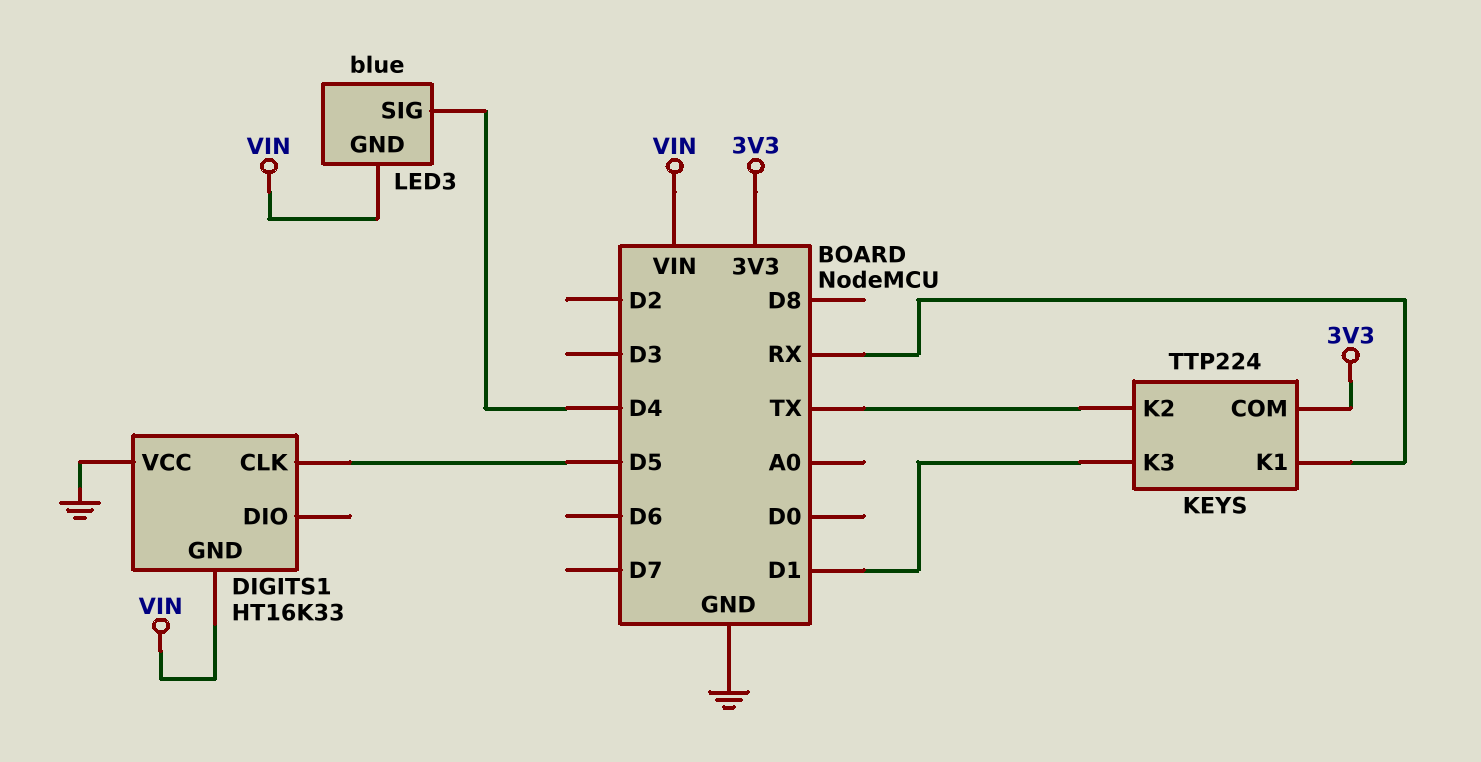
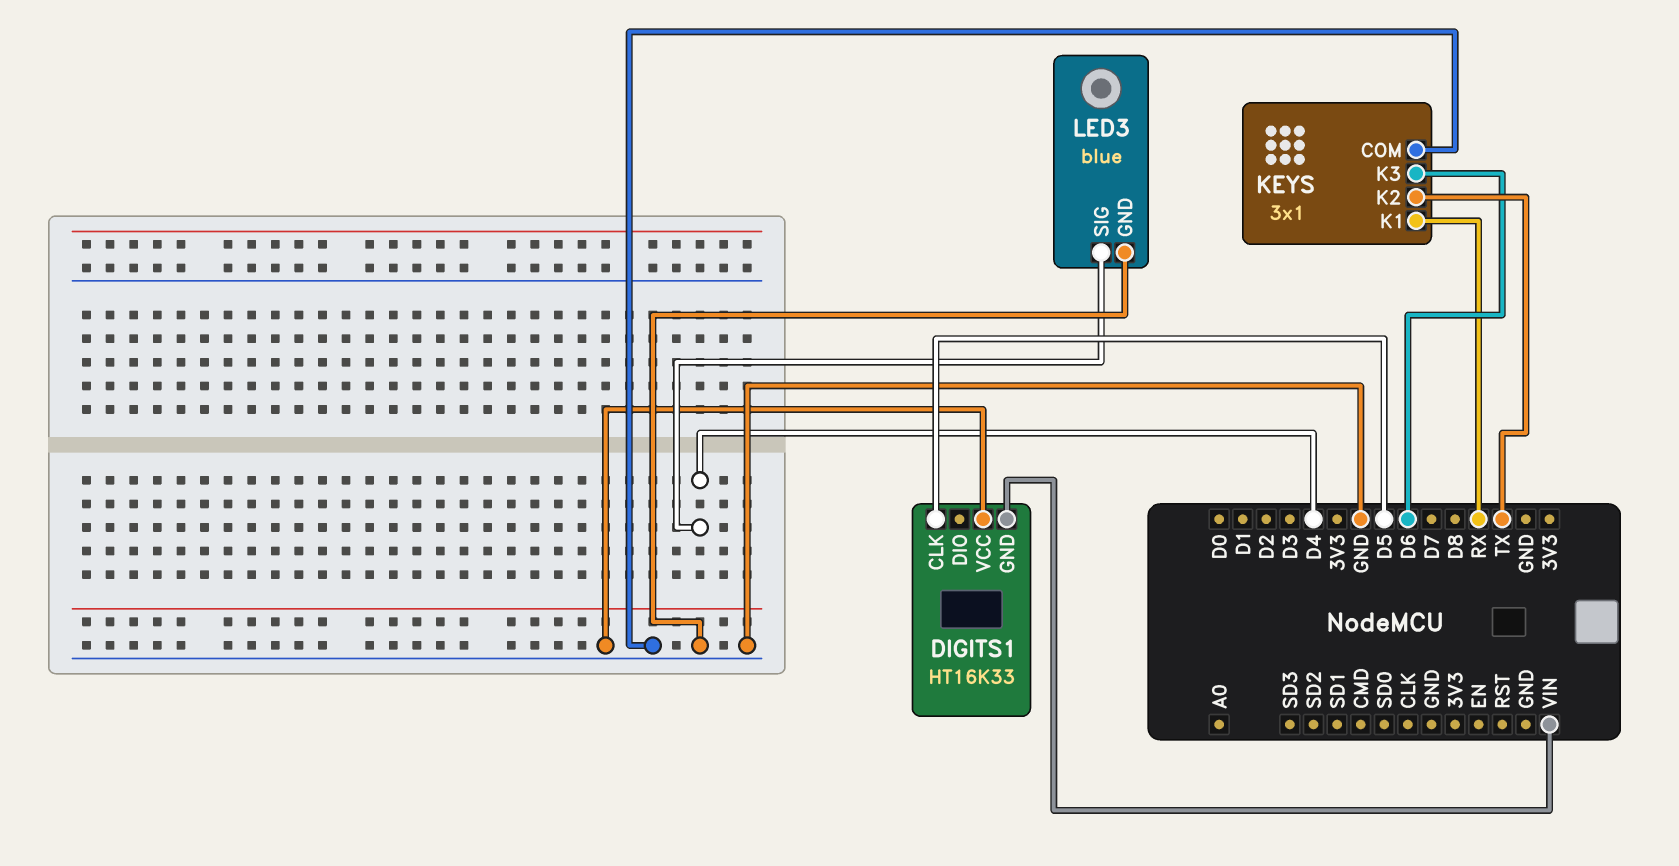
KEYS: TTP224 -> 3x1
KEYS pin COM: 3V3 -> GND
KEYS pin K3: D1 -> D6
LED3 pin GND: VIN -> GND

